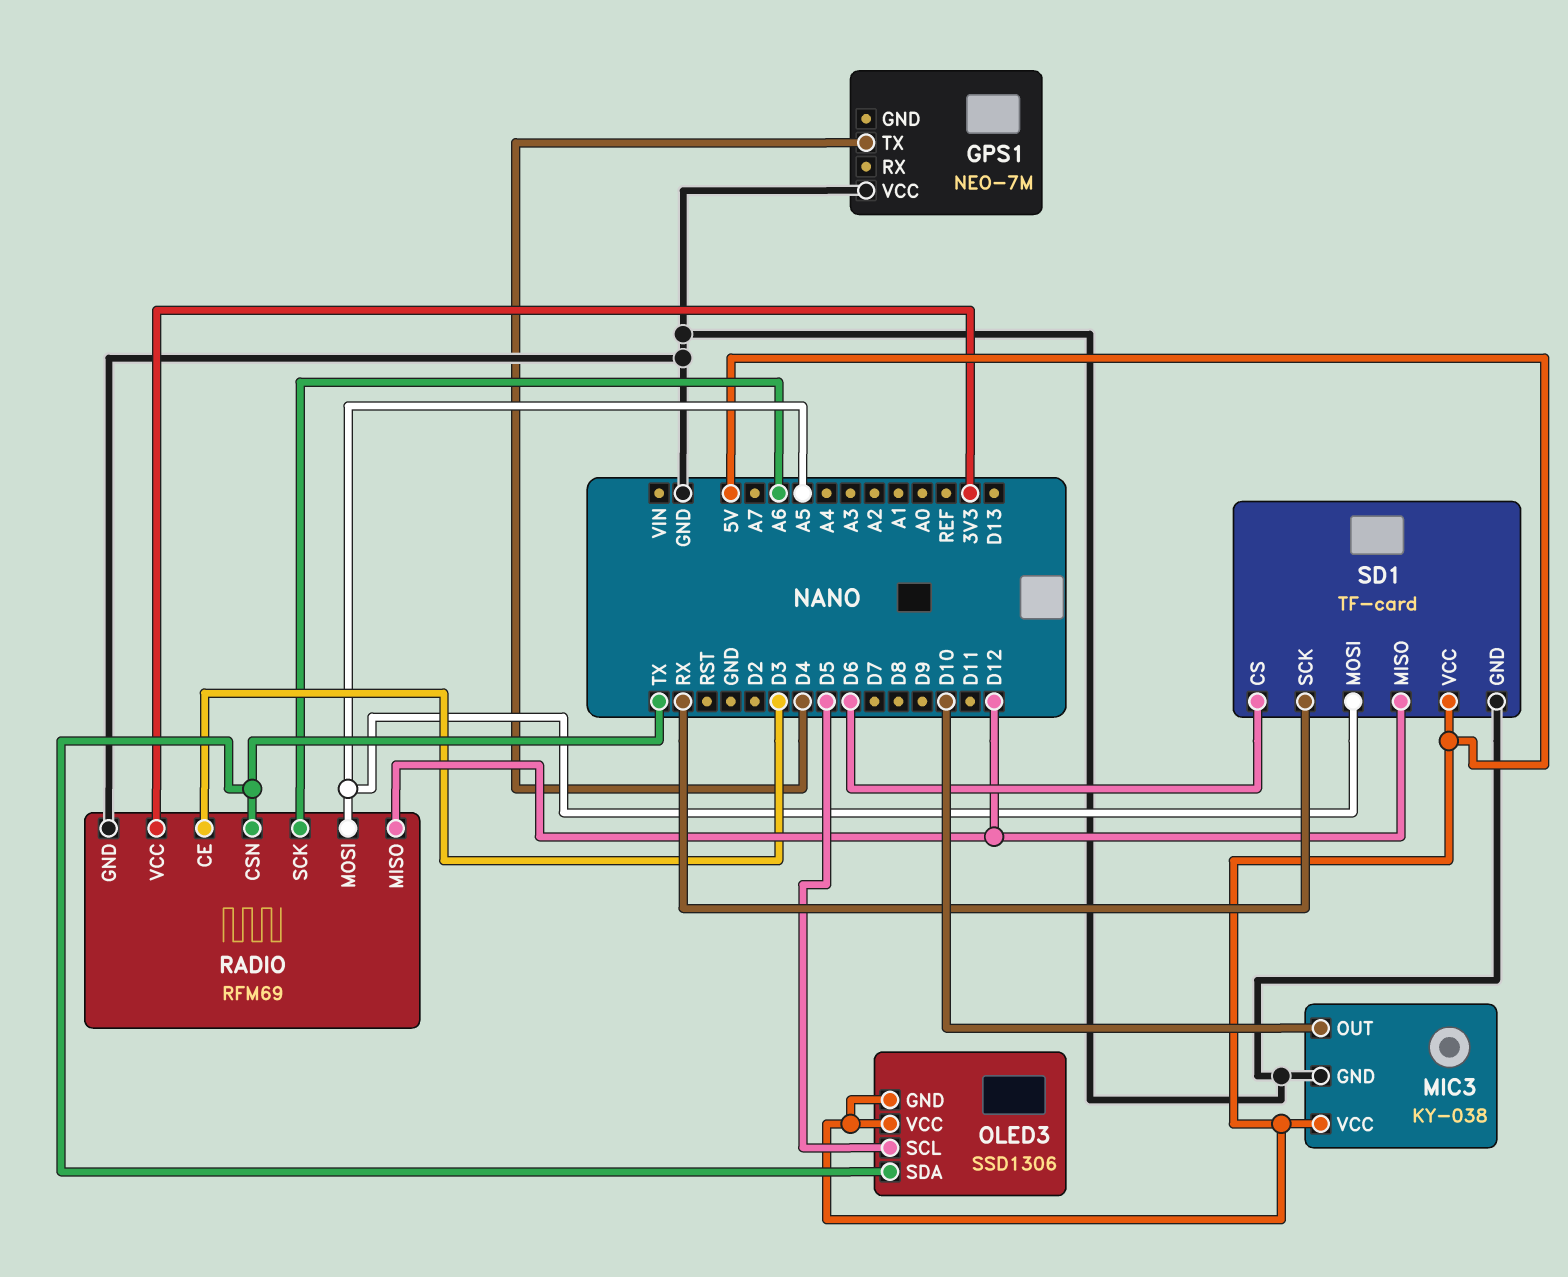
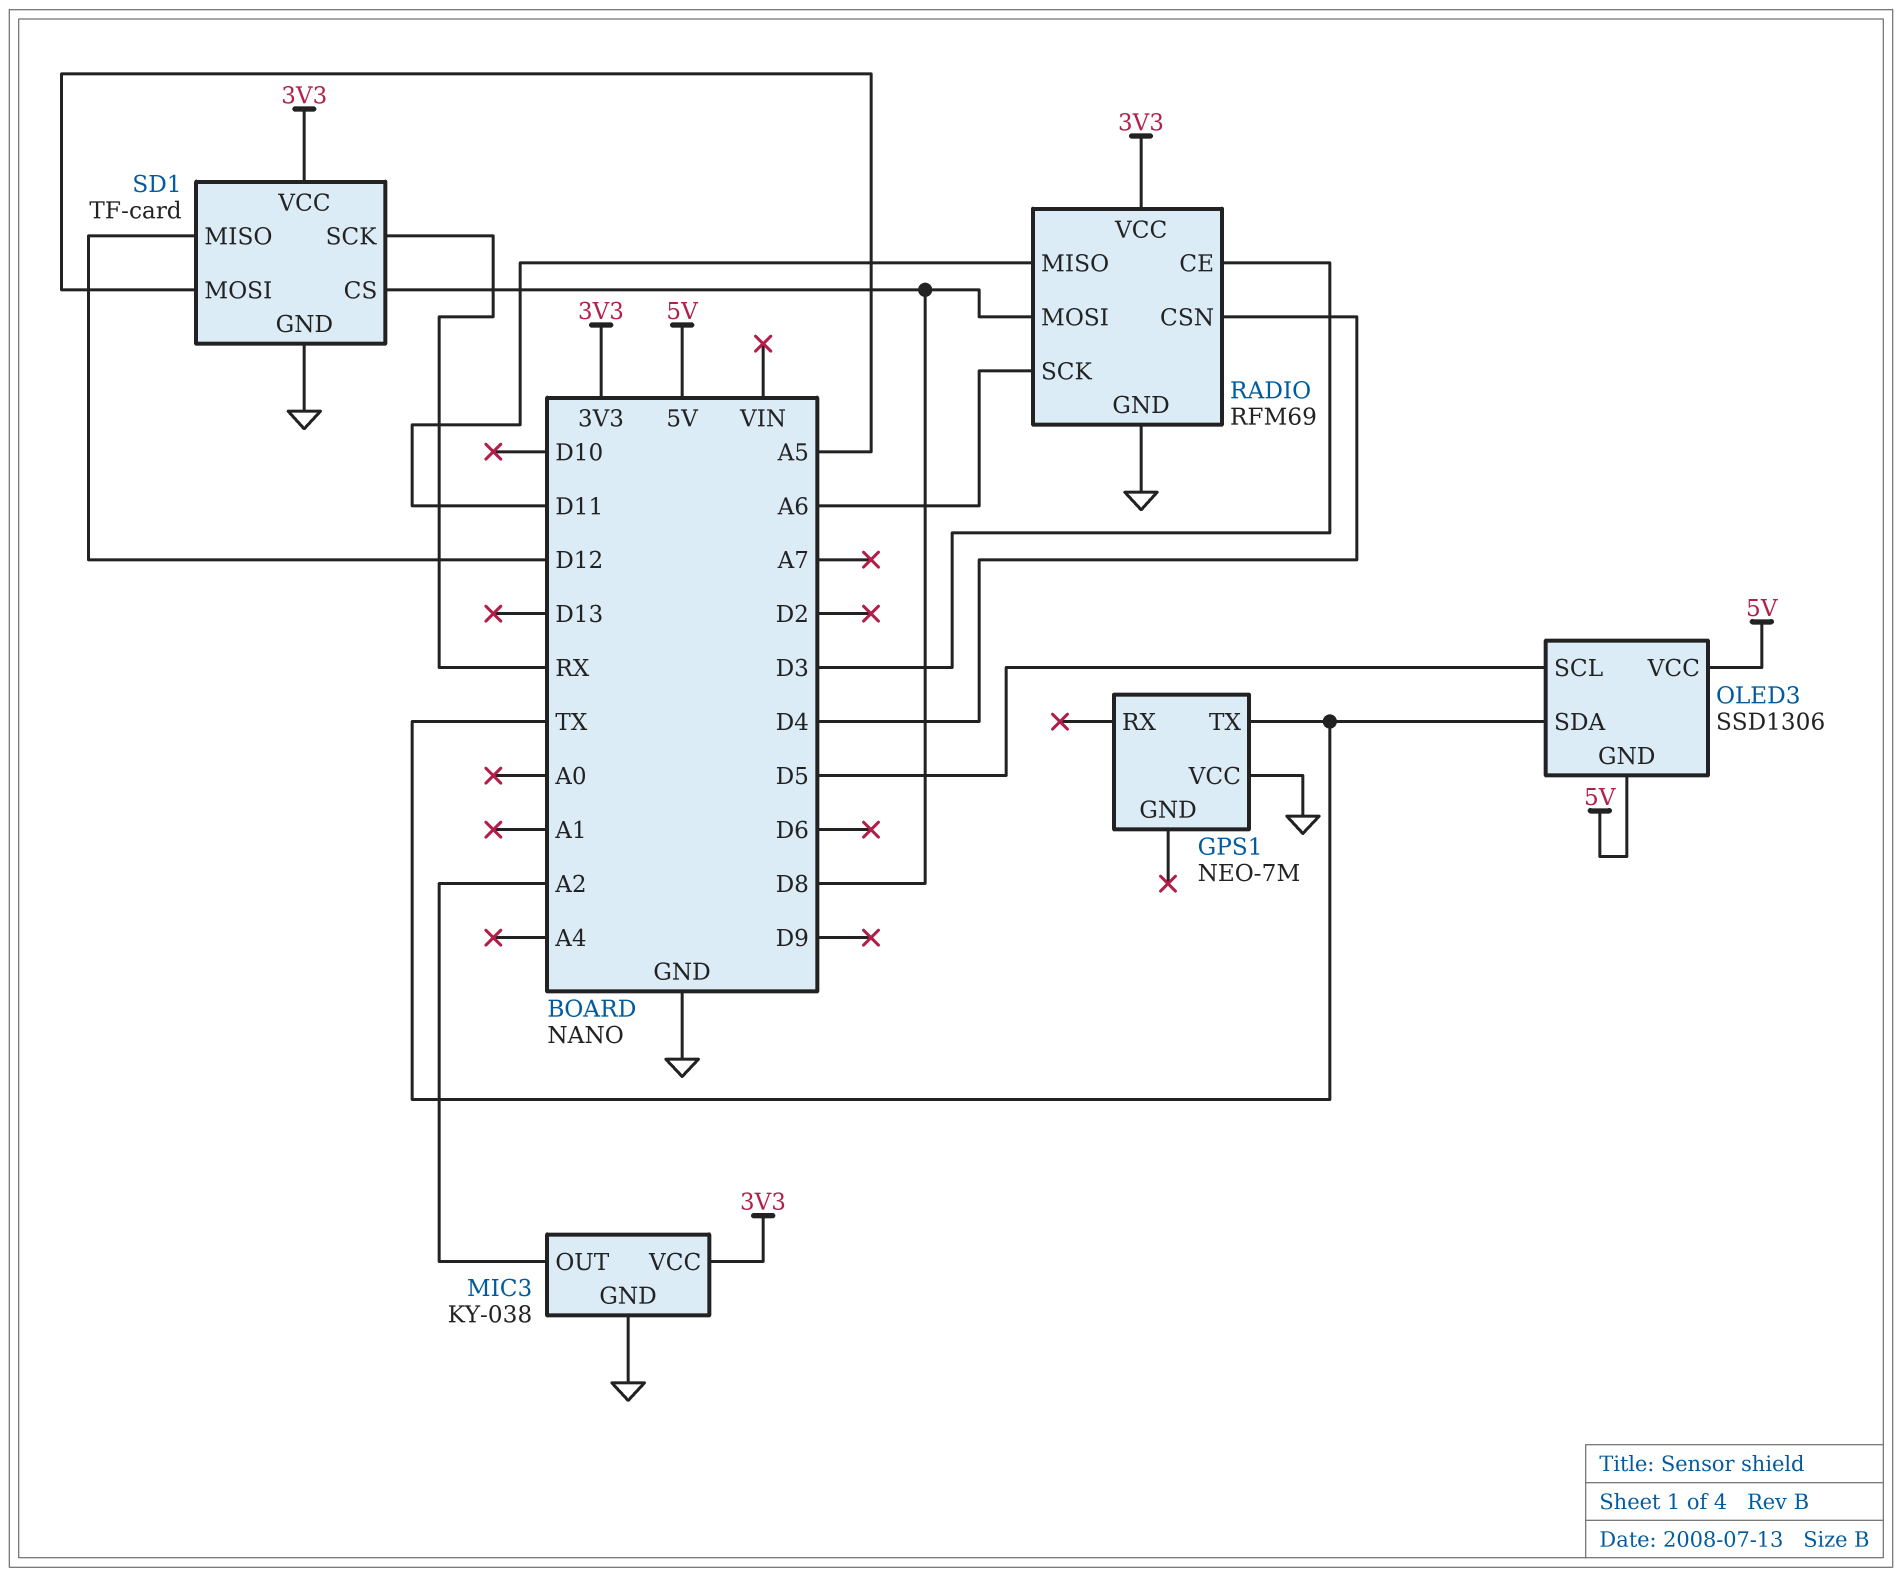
GPS1 pin TX: D4 -> TX
MIC3 pin OUT: D10 -> A2
MIC3 pin VCC: 5V -> 3V3
RADIO pin CSN: TX -> D4
RADIO pin MISO: D12 -> D11
RADIO pin MOSI: A5 -> D8
SD1 pin CS: D6 -> D8
SD1 pin VCC: 5V -> 3V3

